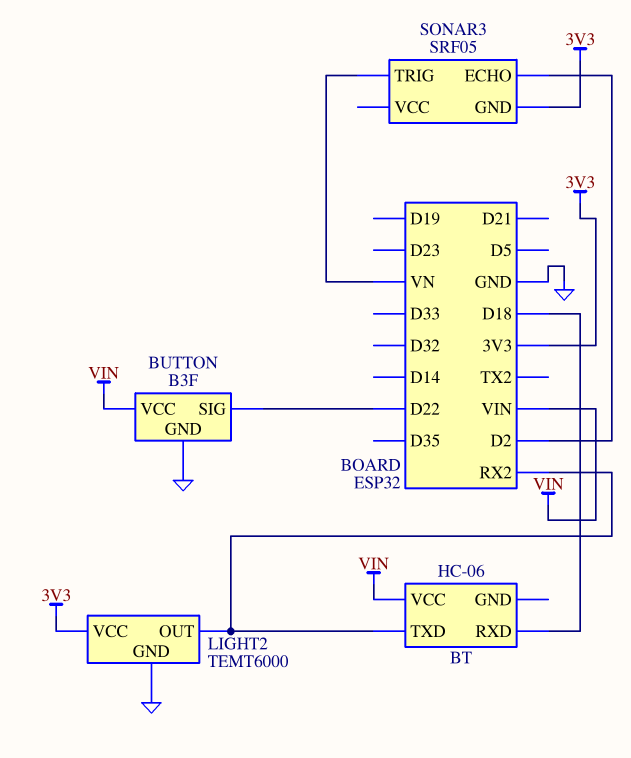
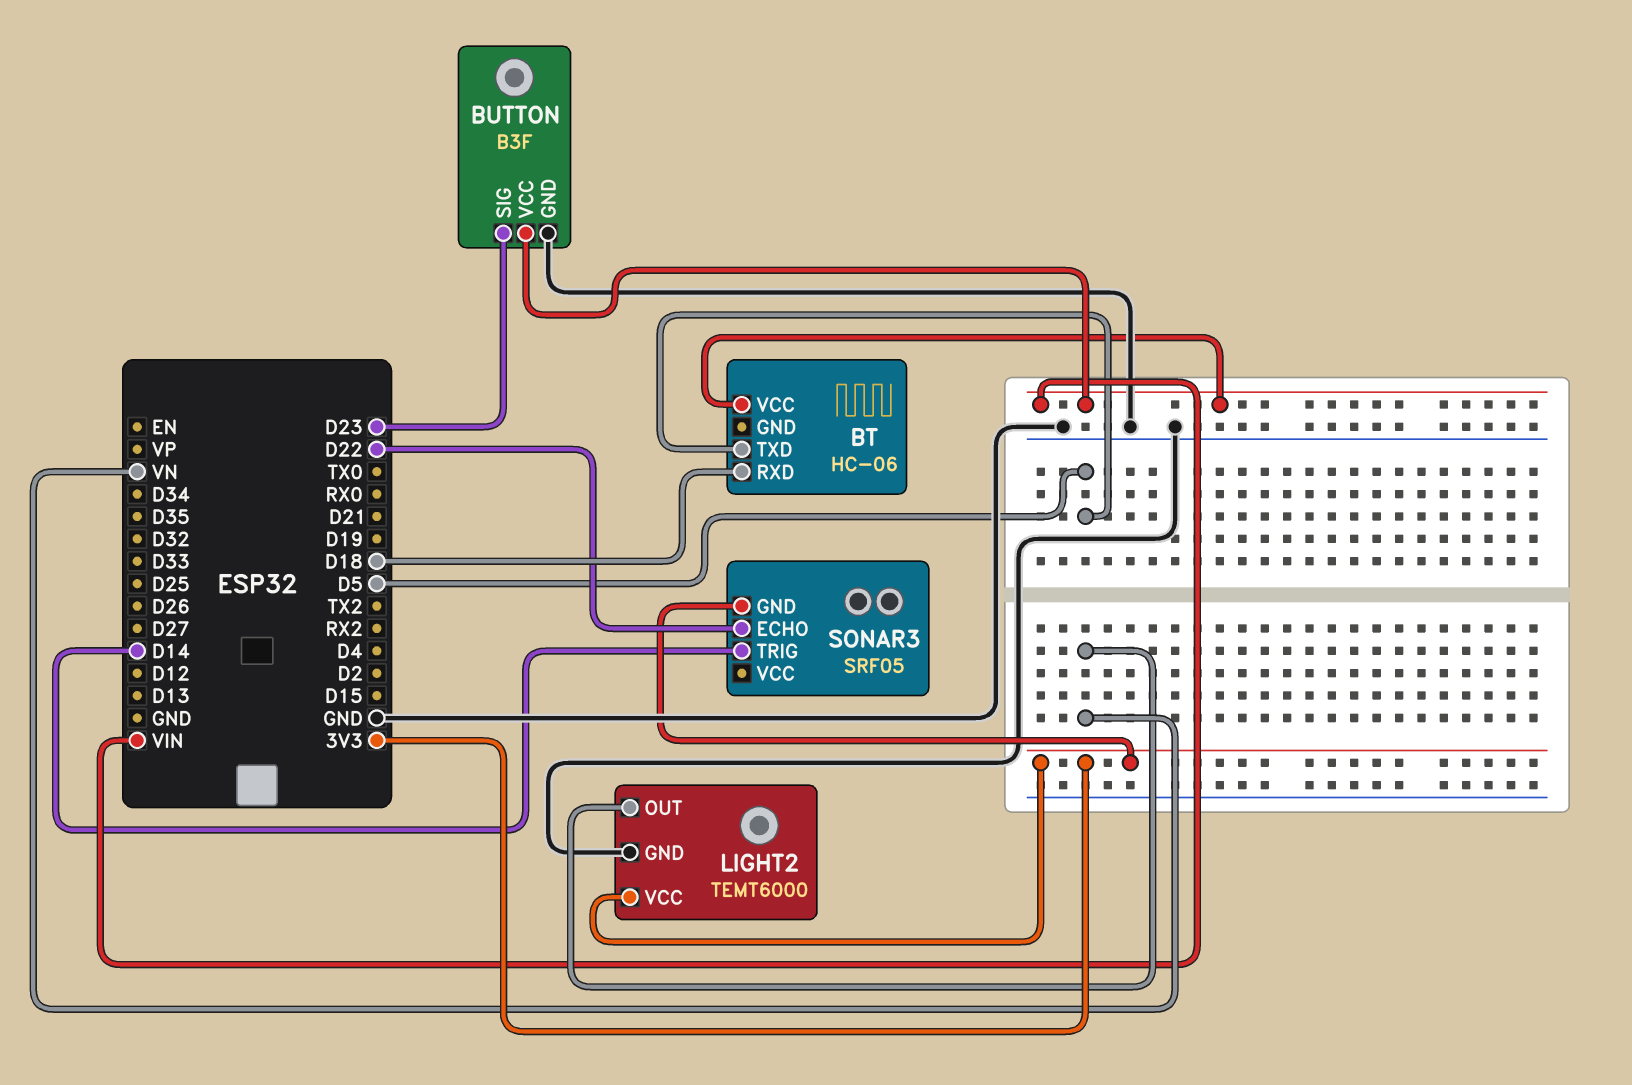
BT pin TXD: RX2 -> D5
BUTTON pin SIG: D22 -> D23
LIGHT2 pin OUT: RX2 -> VN
SONAR3 pin ECHO: D2 -> D22
SONAR3 pin TRIG: VN -> D14

